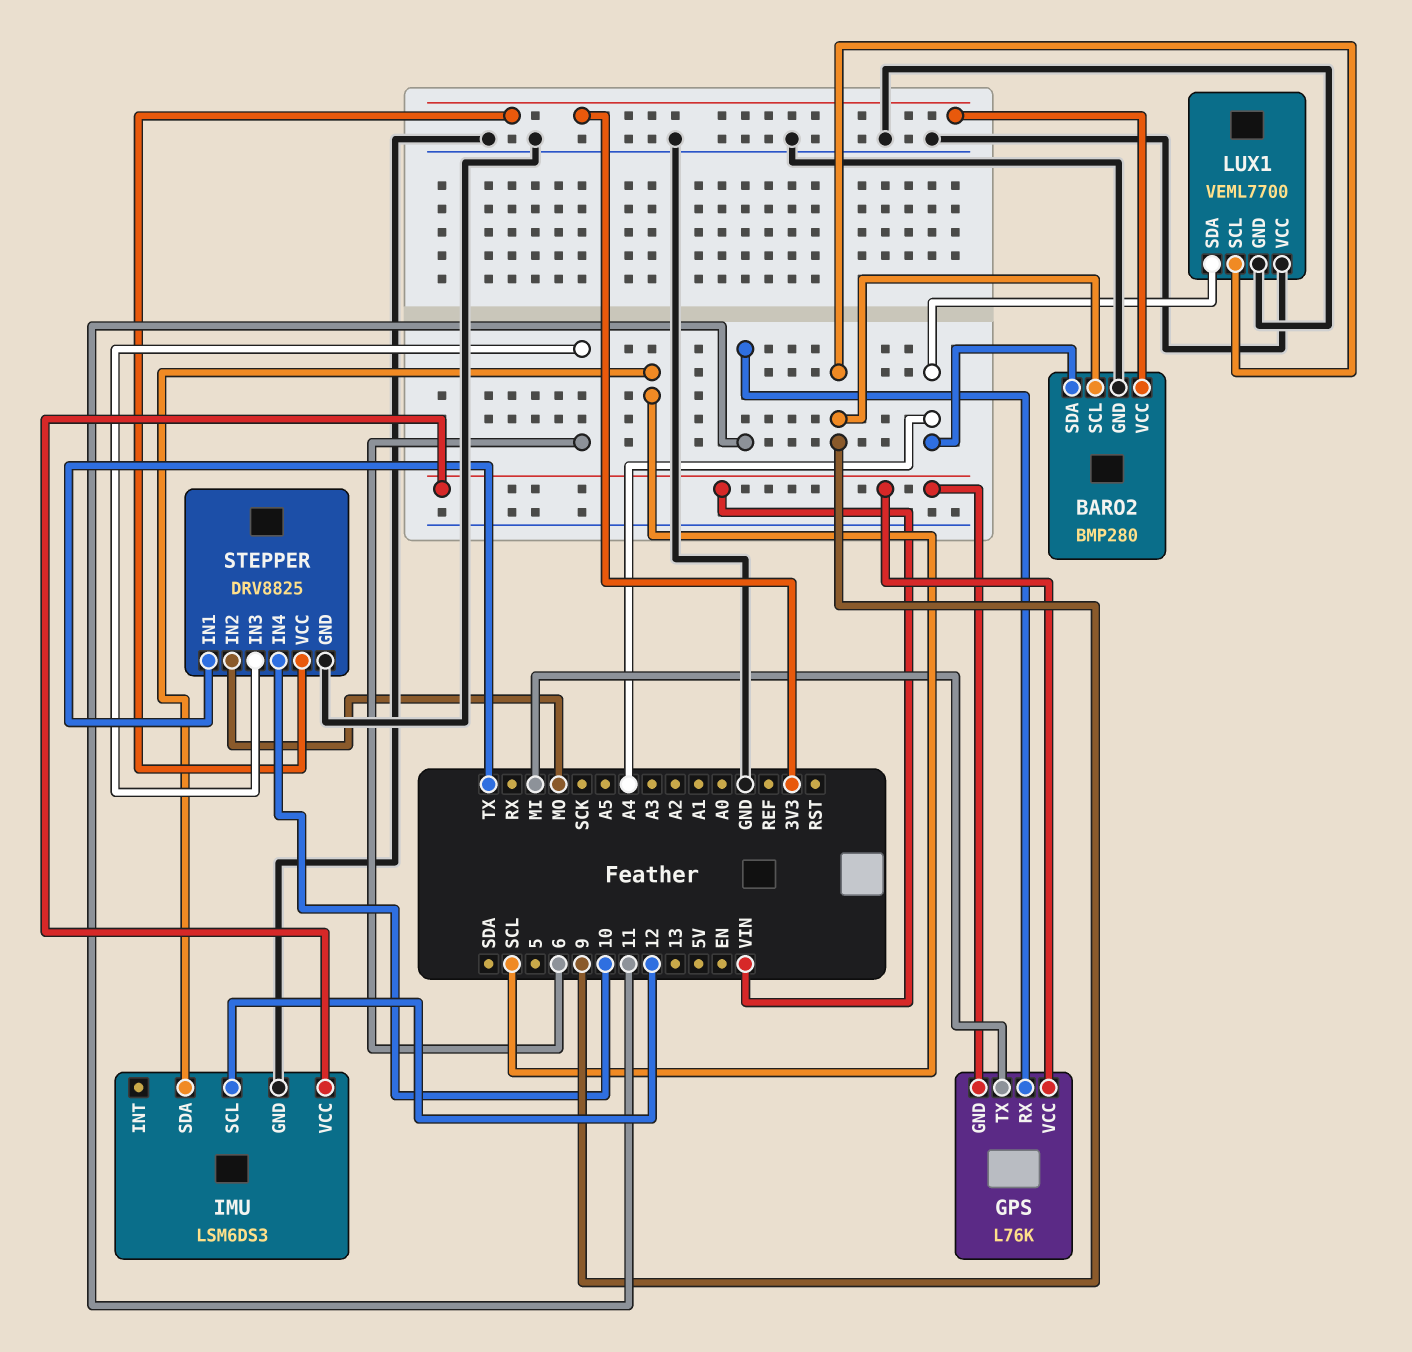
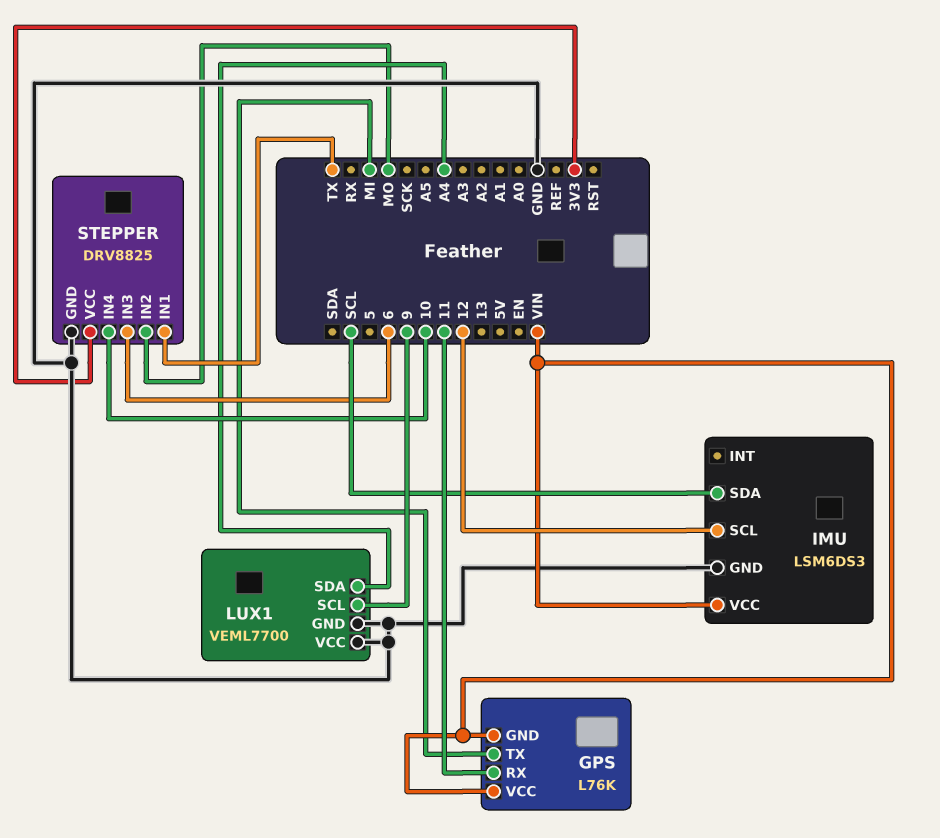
BARO2: BMP280 -> none
BARO2 pin GND: GND -> none
BARO2 pin SCL: 9 -> none
BARO2 pin SDA: A4 -> none
BARO2 pin VCC: 3V3 -> none

